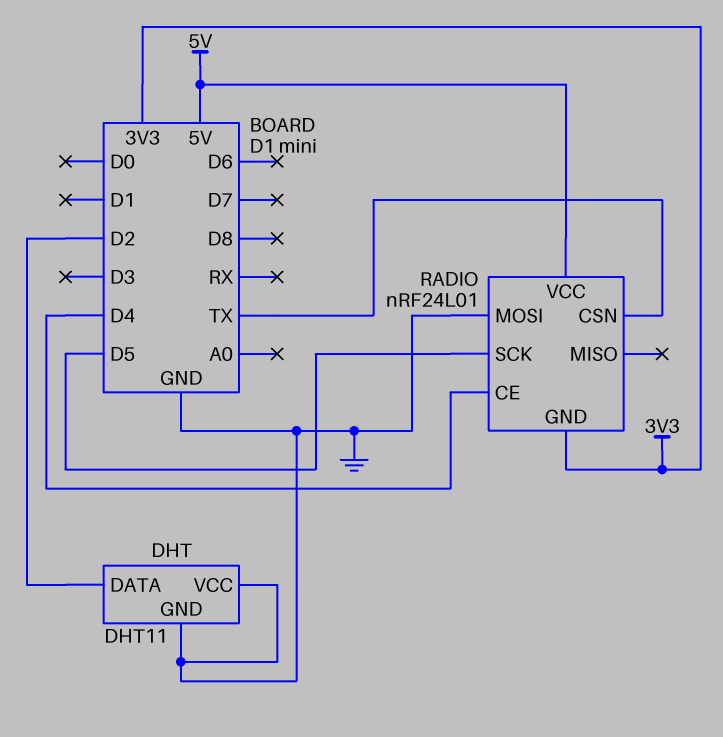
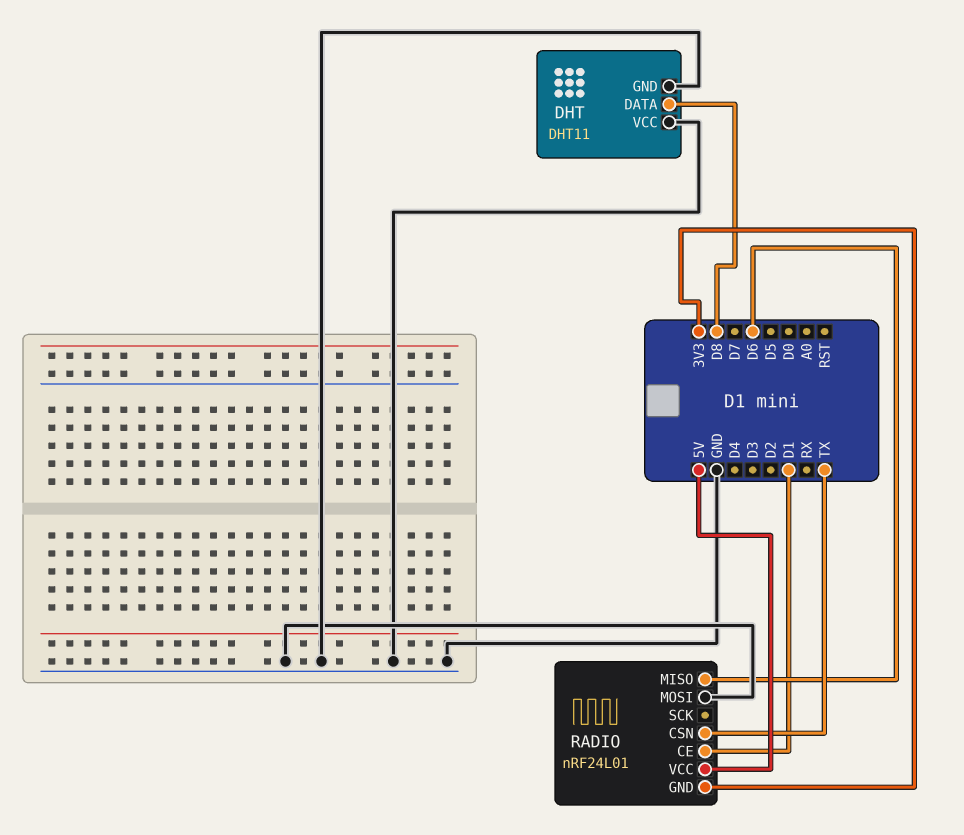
DHT pin DATA: D2 -> D8
RADIO pin CE: D4 -> D1
RADIO pin MISO: none -> D6
RADIO pin SCK: D5 -> none

